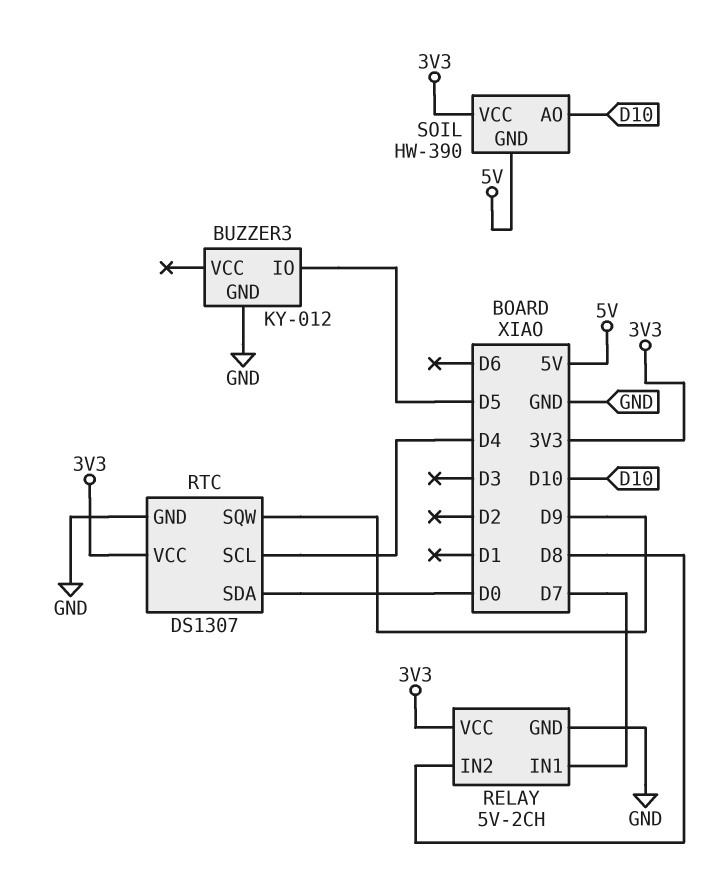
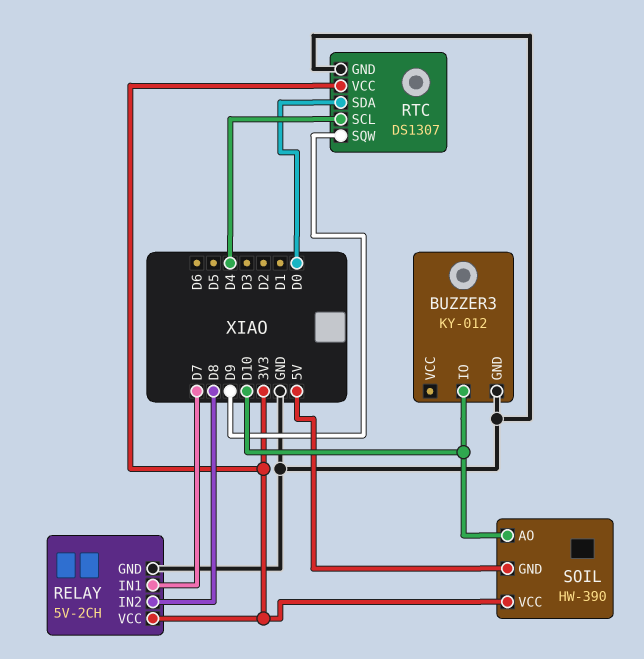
BUZZER3 pin IO: D5 -> D10

